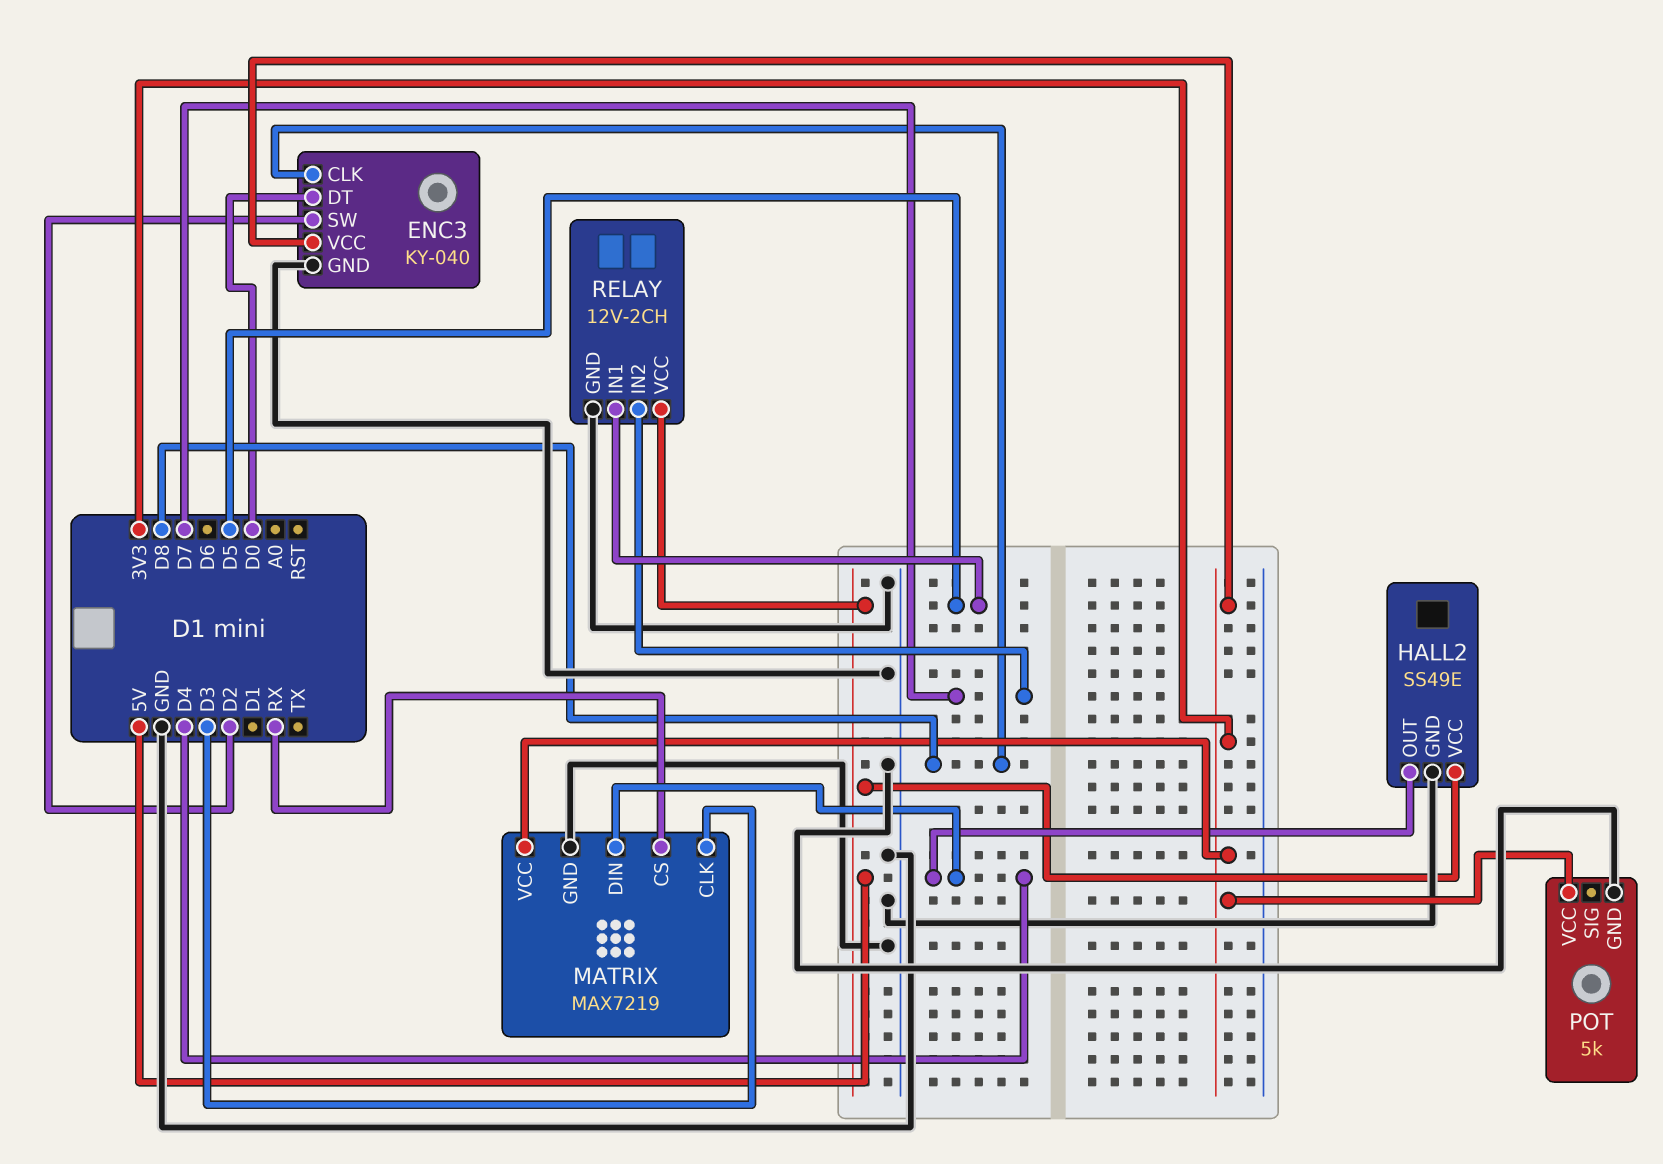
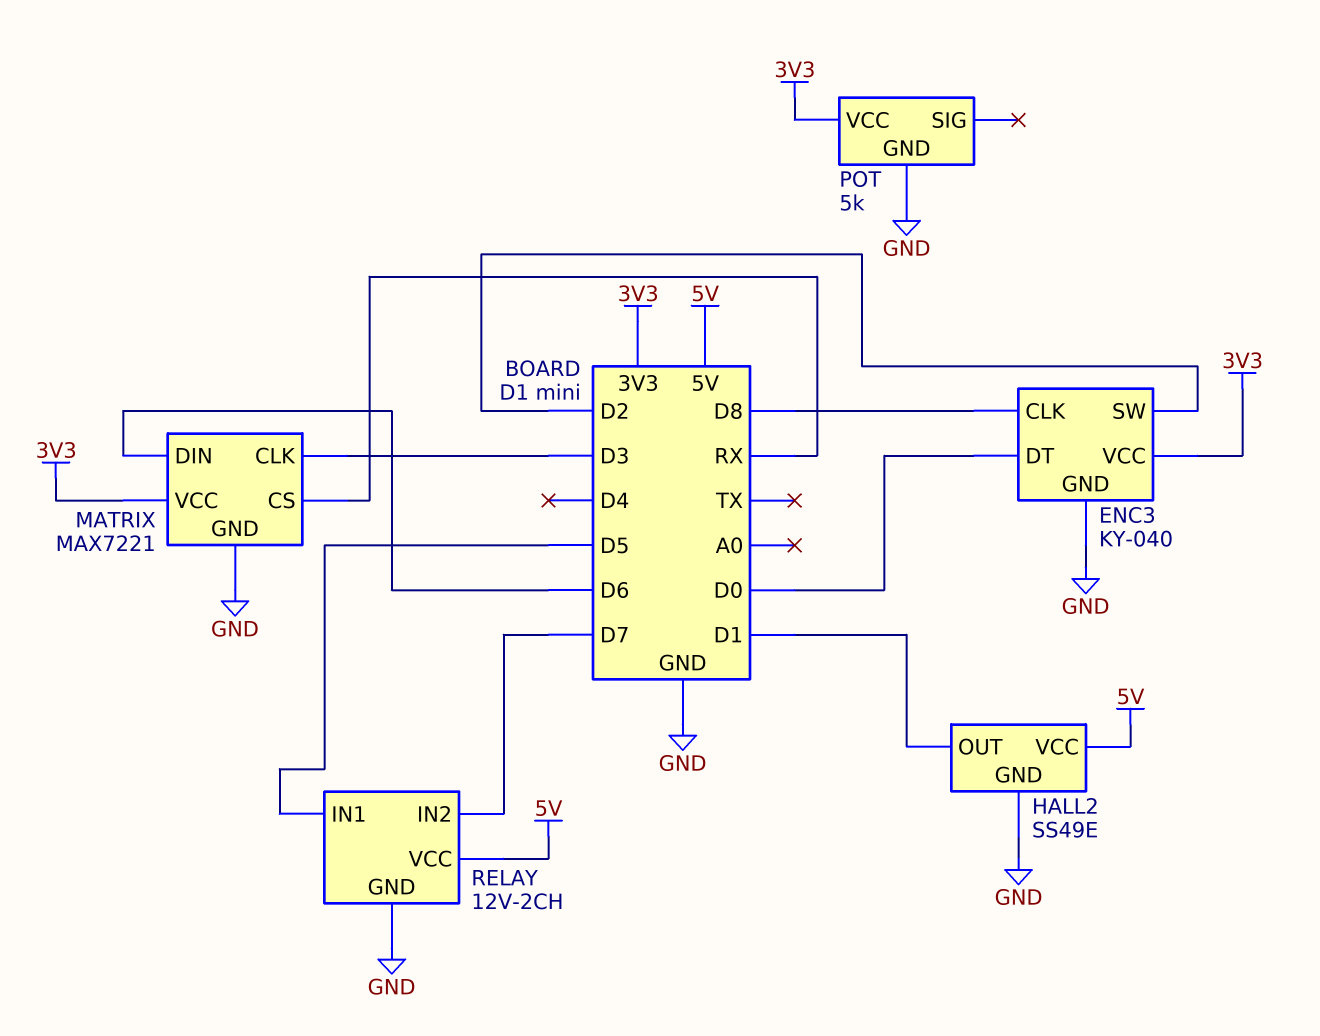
HALL2 pin OUT: D4 -> D1
MATRIX: MAX7219 -> MAX7221
MATRIX pin DIN: D4 -> D6

